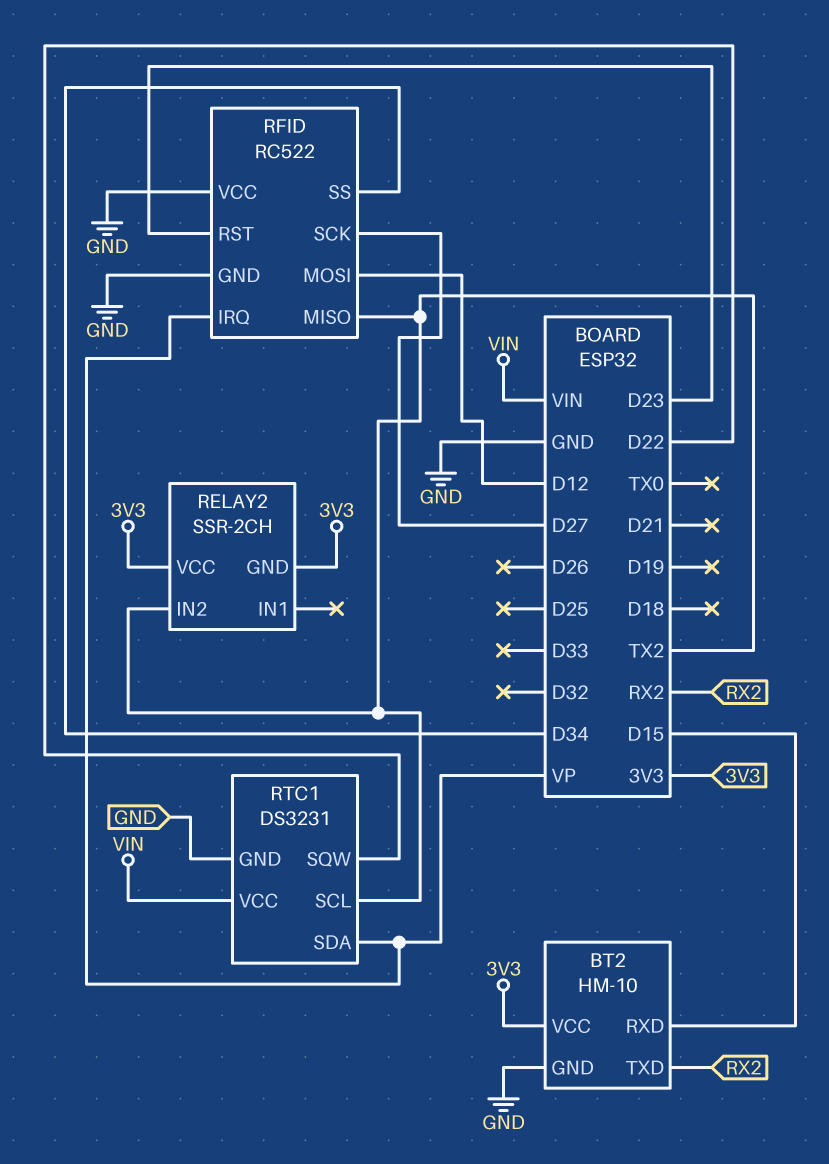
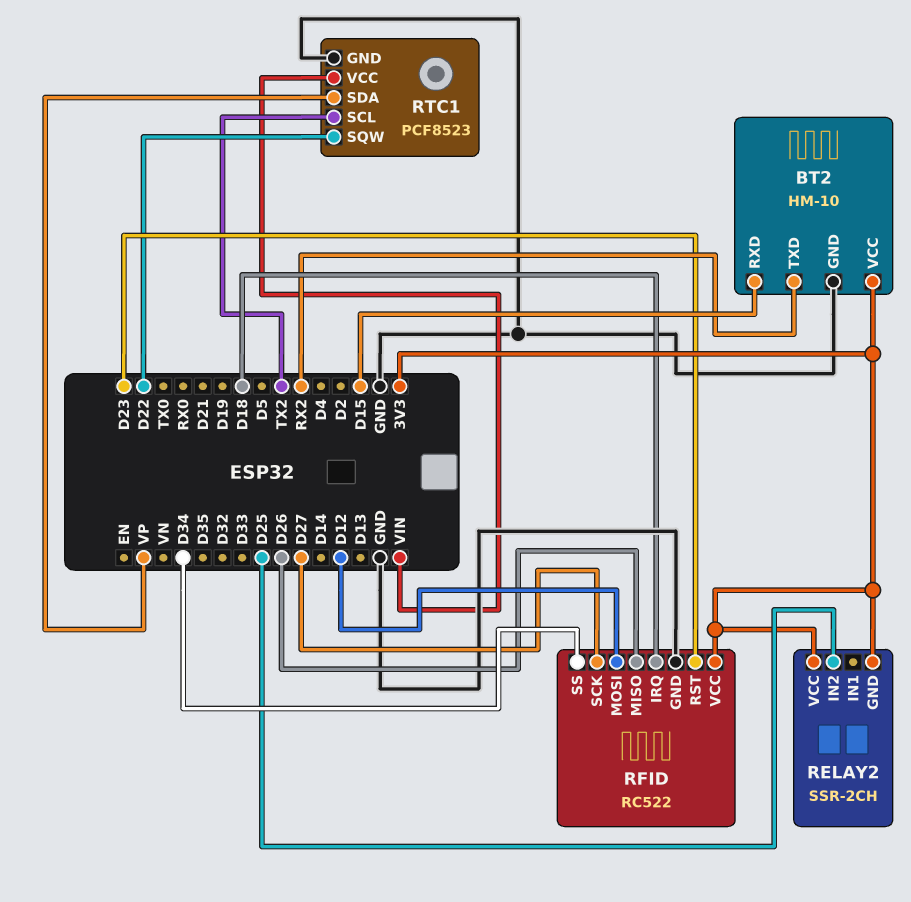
RELAY2 pin IN2: TX2 -> D25
RFID pin IRQ: VP -> D18
RFID pin MISO: TX2 -> D26
RFID pin VCC: GND -> 3V3
RTC1: DS3231 -> PCF8523

